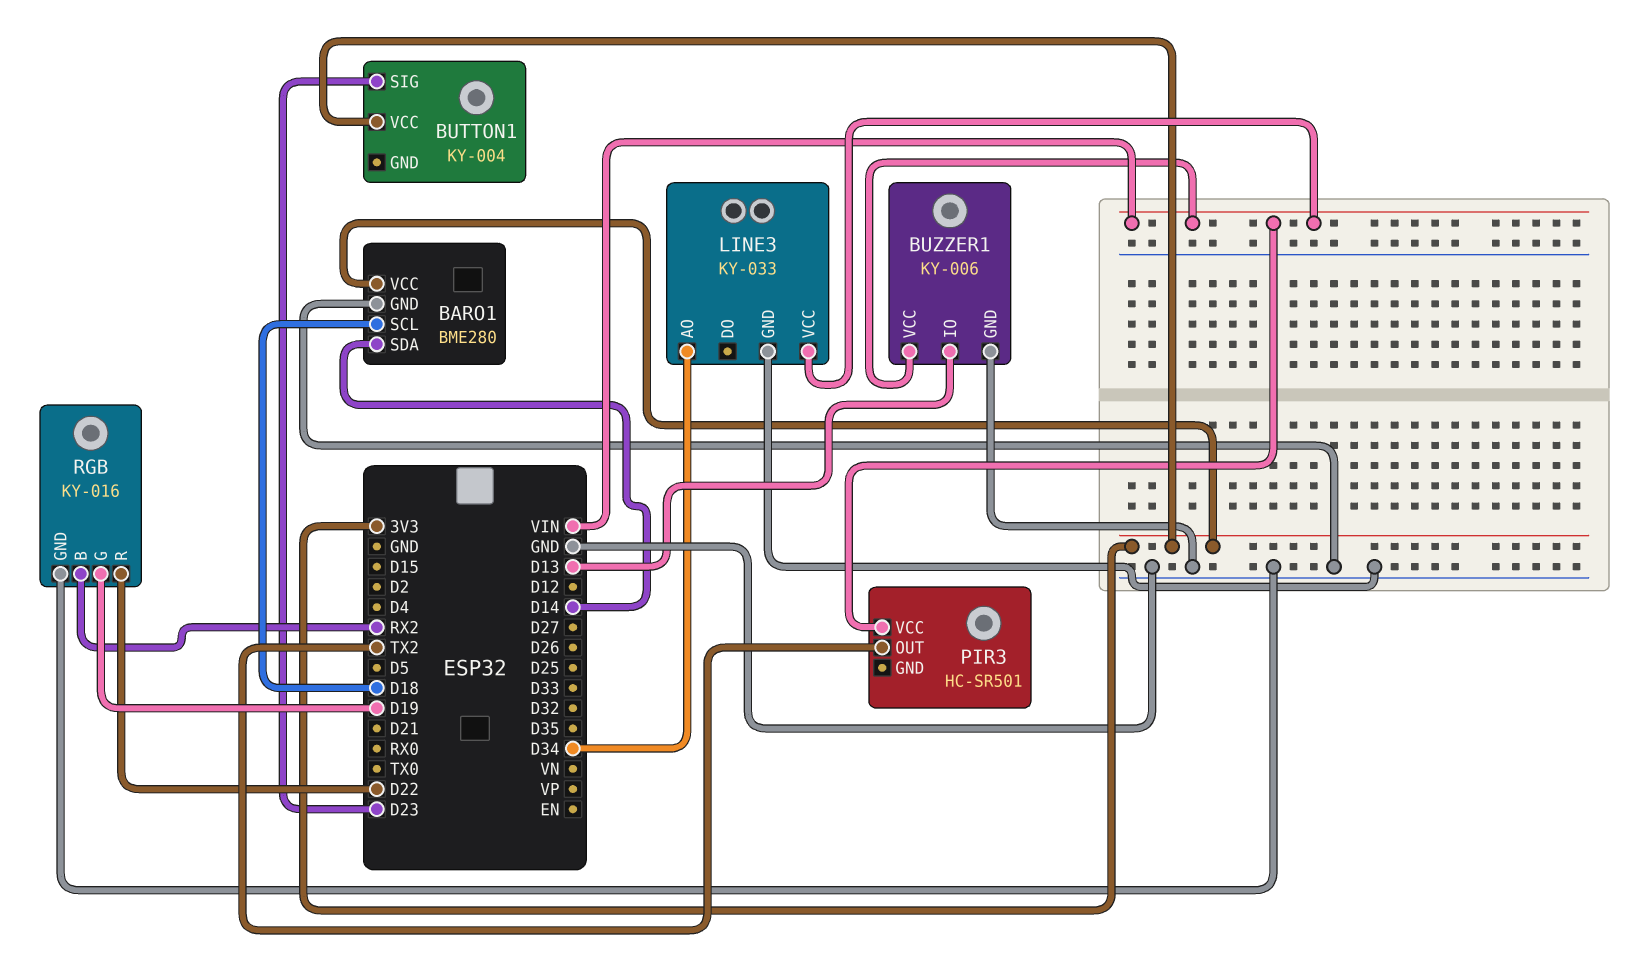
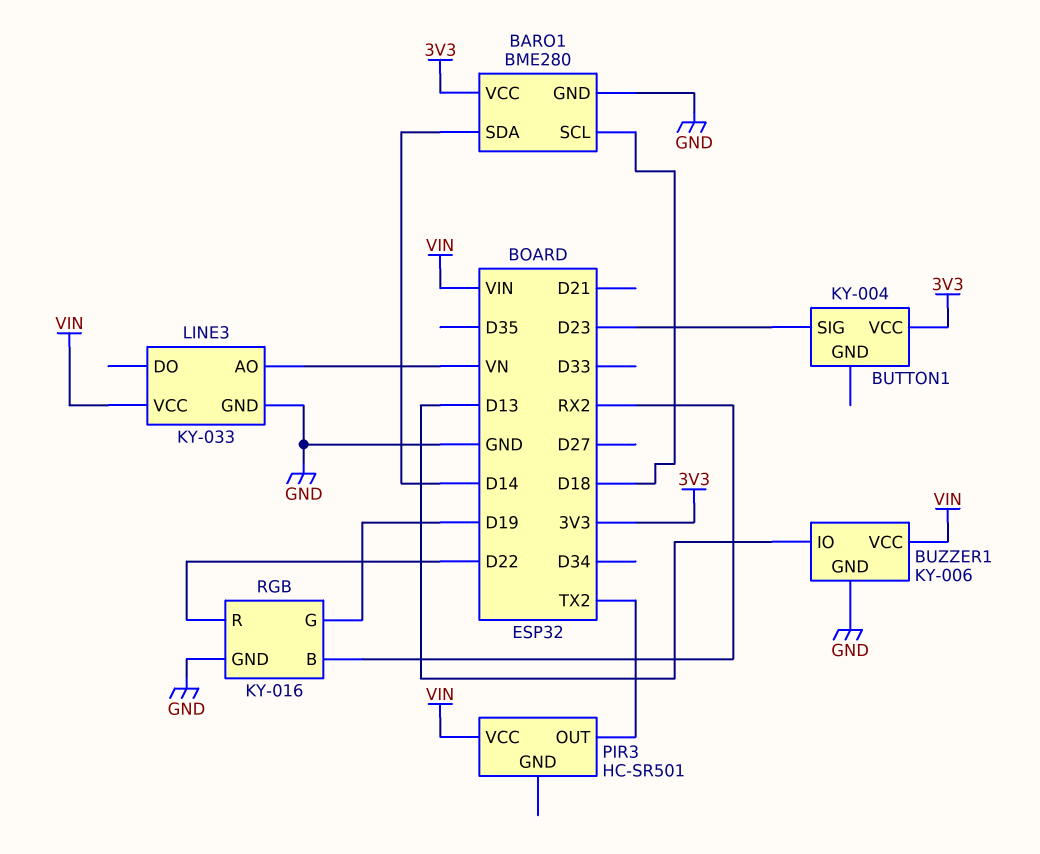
LINE3 pin AO: D34 -> VN

